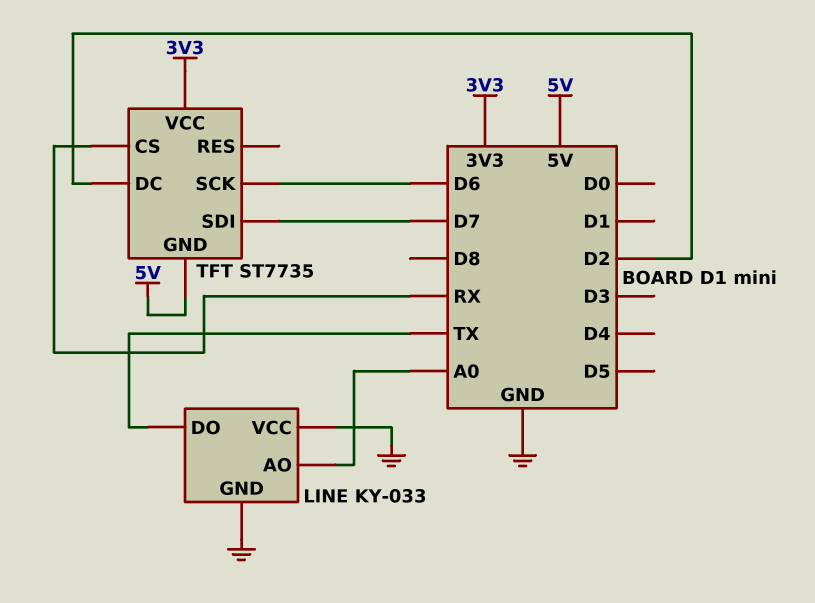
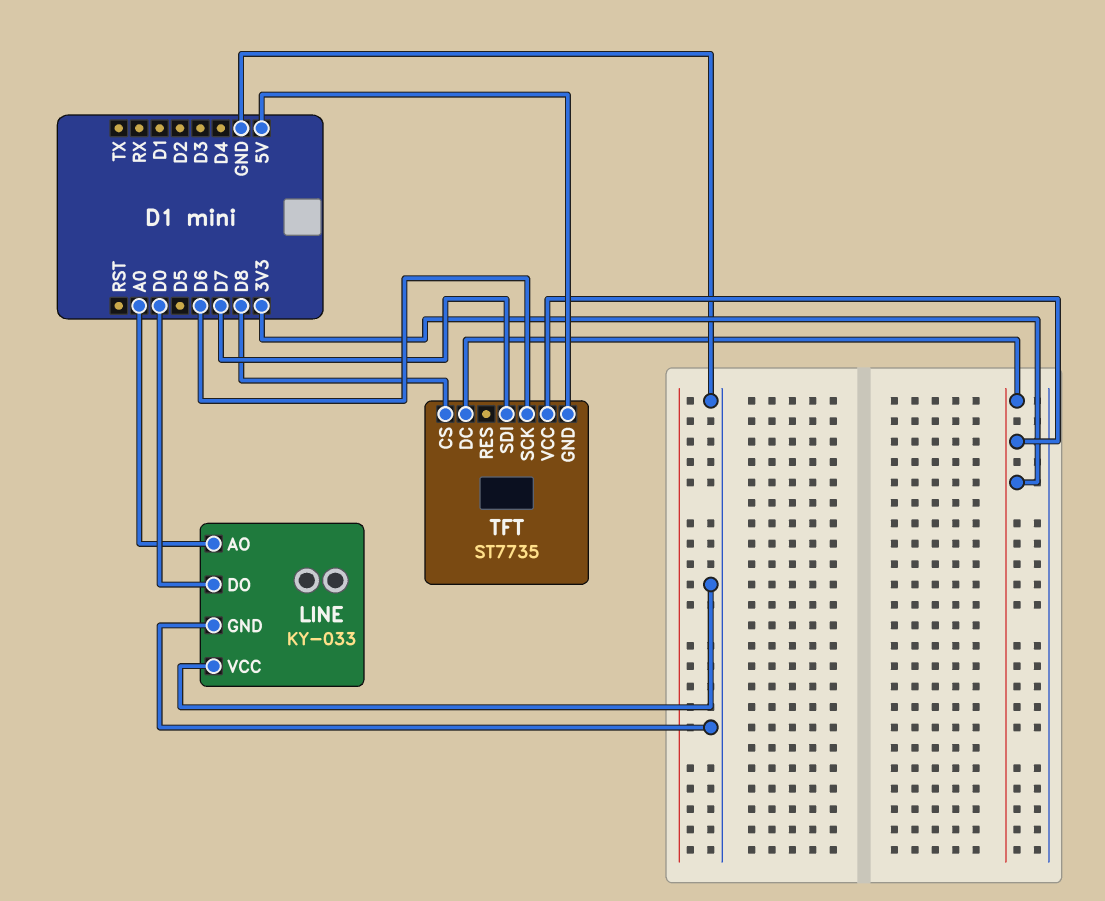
LINE pin DO: TX -> D0
TFT pin CS: RX -> D8
TFT pin DC: D2 -> 3V3

